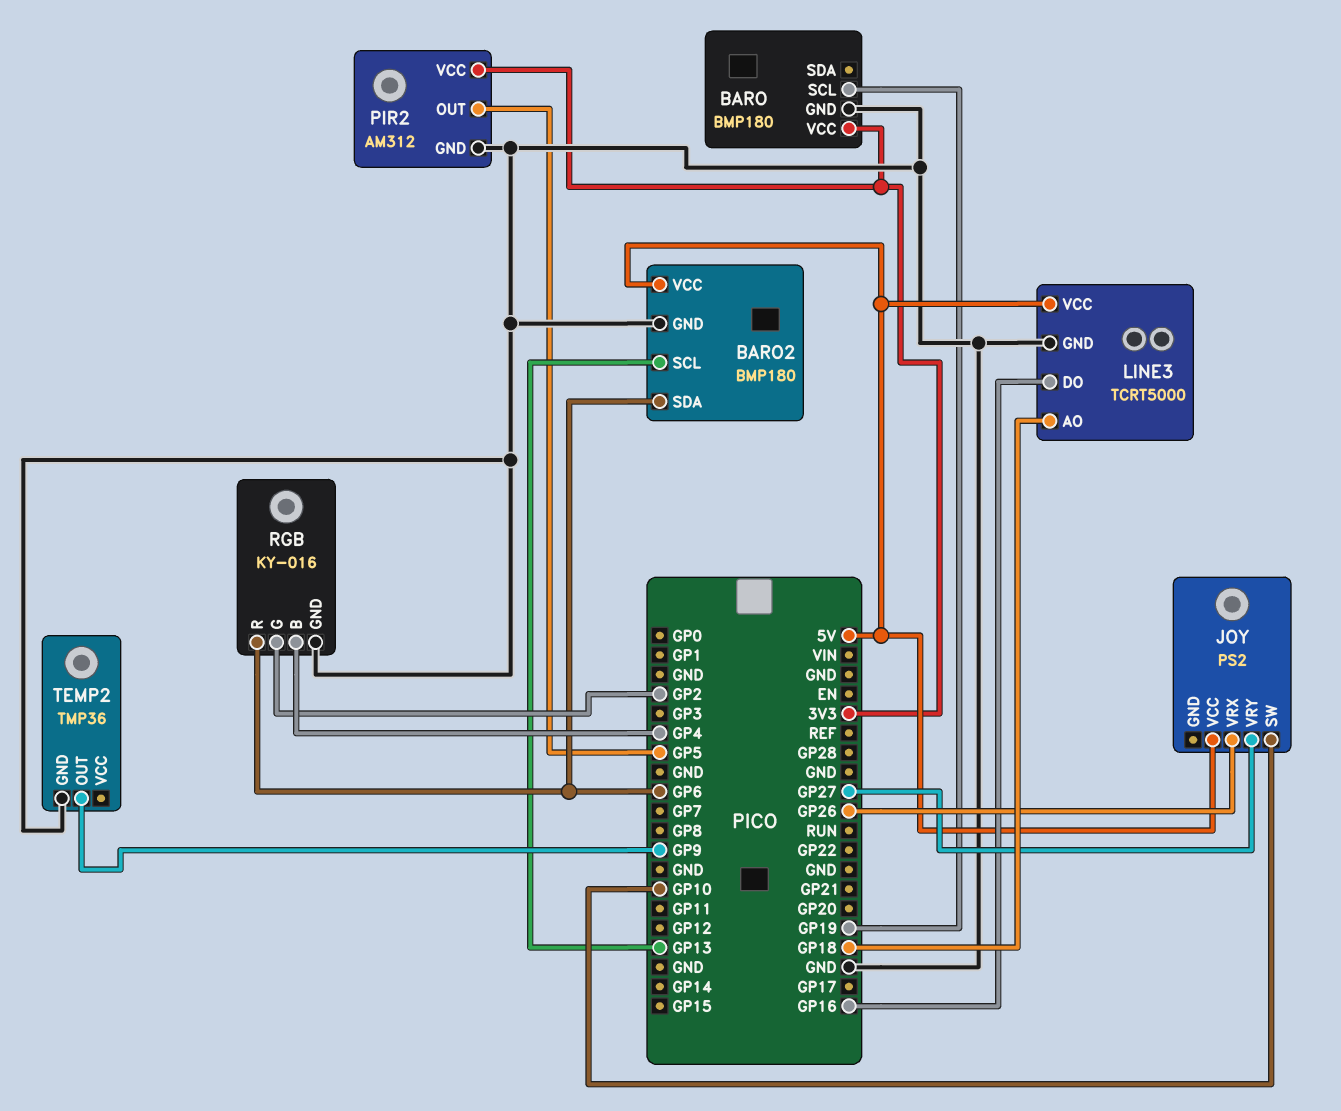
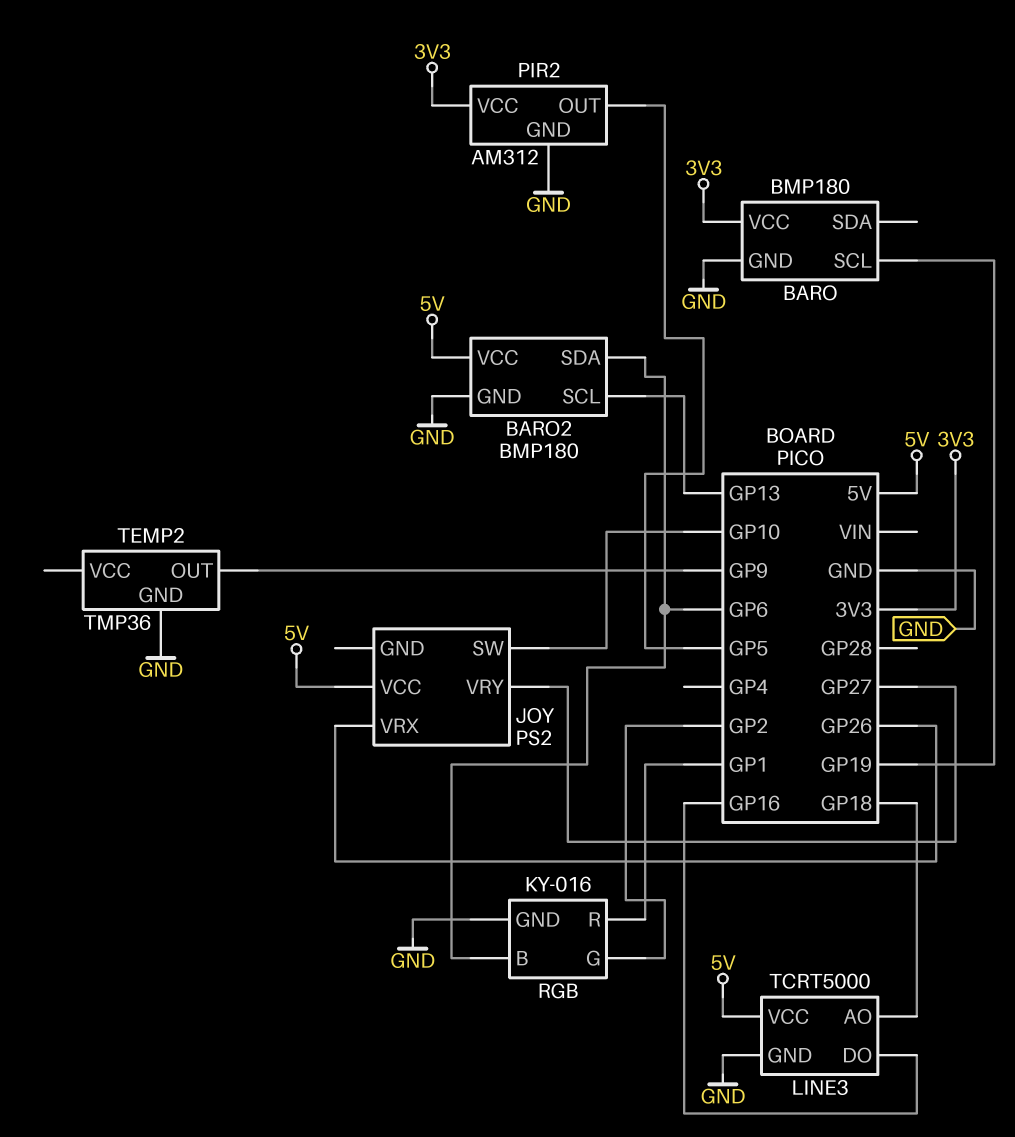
RGB pin B: GP4 -> GP6
RGB pin R: GP6 -> GP1

